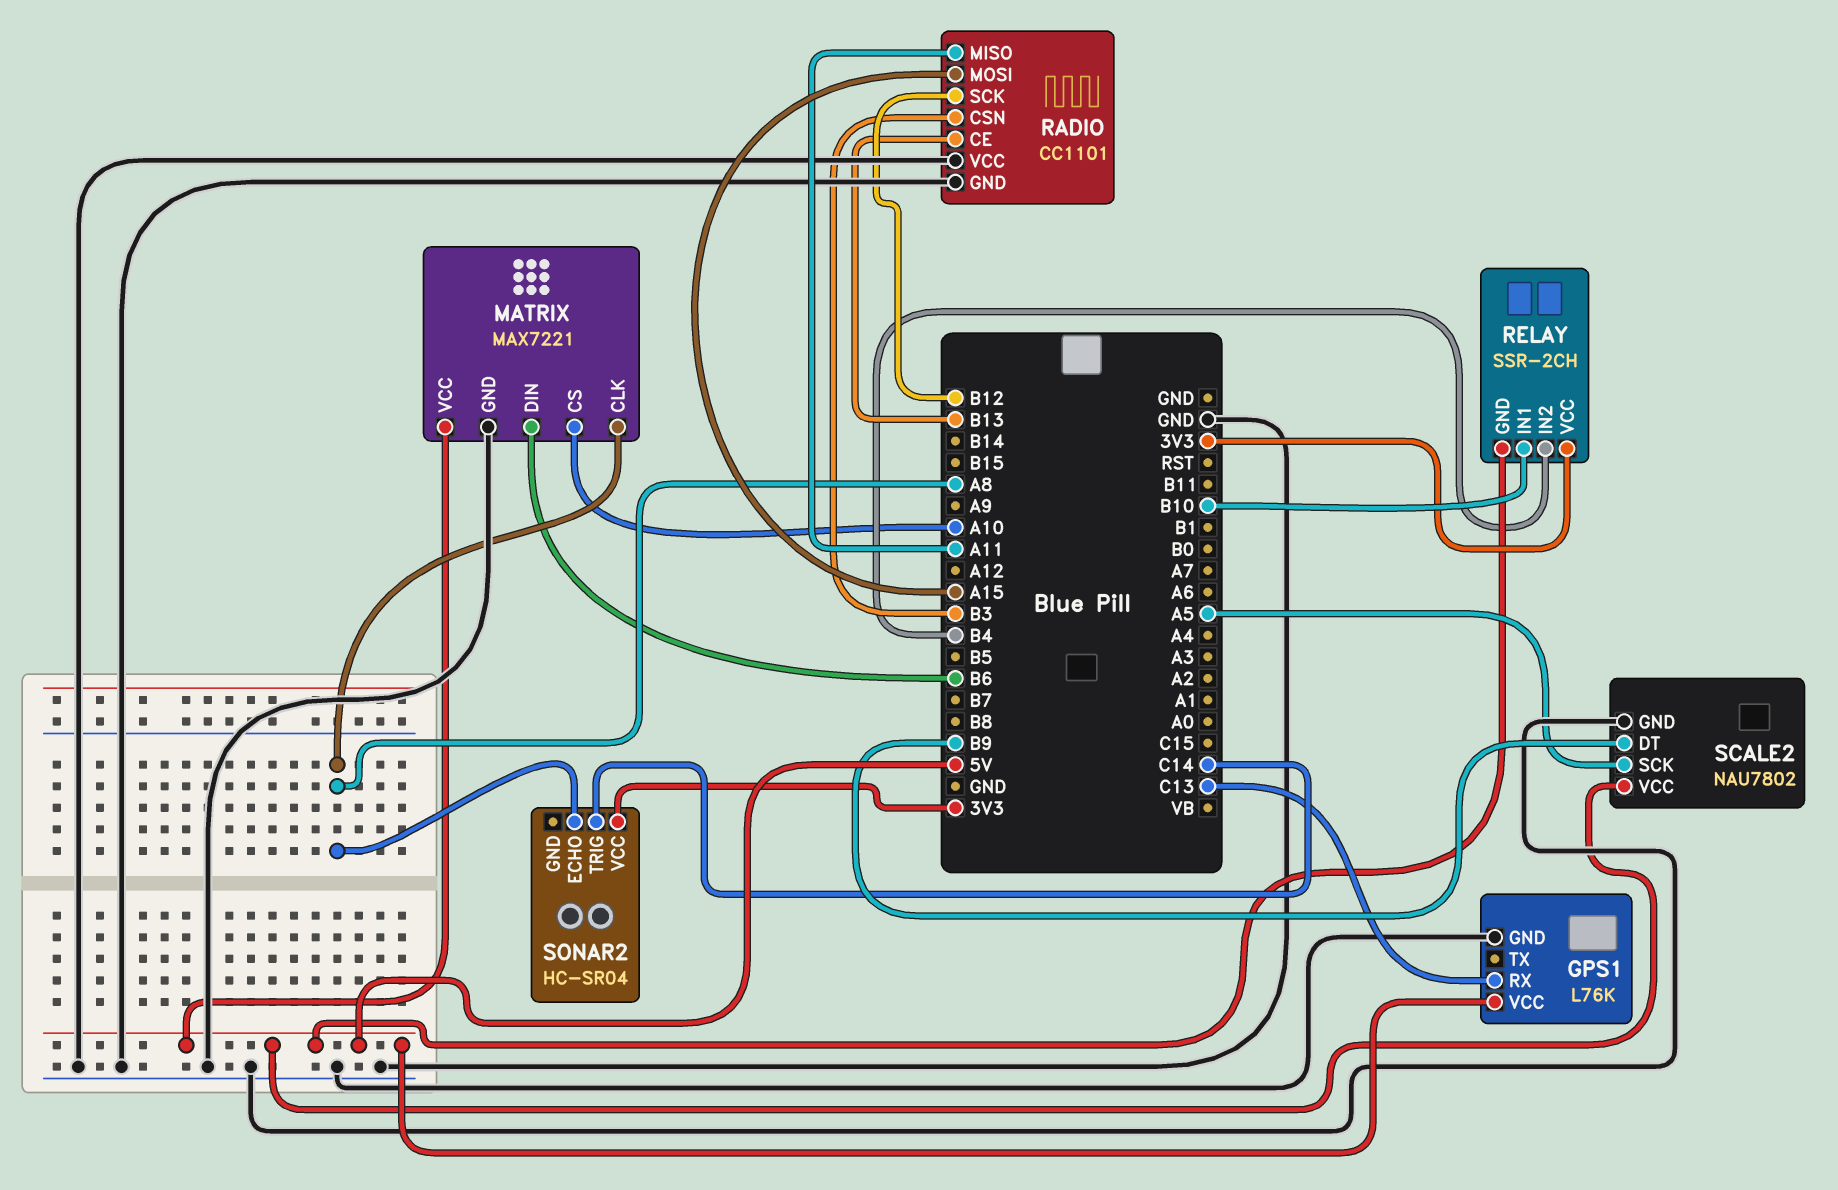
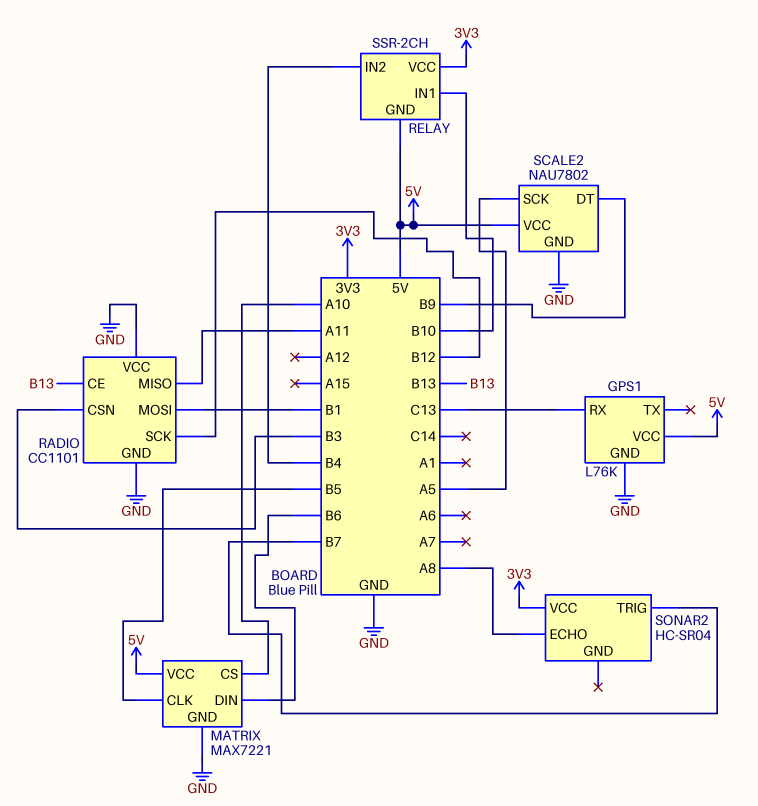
MATRIX pin CLK: A8 -> B5
RADIO pin MOSI: A15 -> B1
SONAR2 pin TRIG: C14 -> B7

